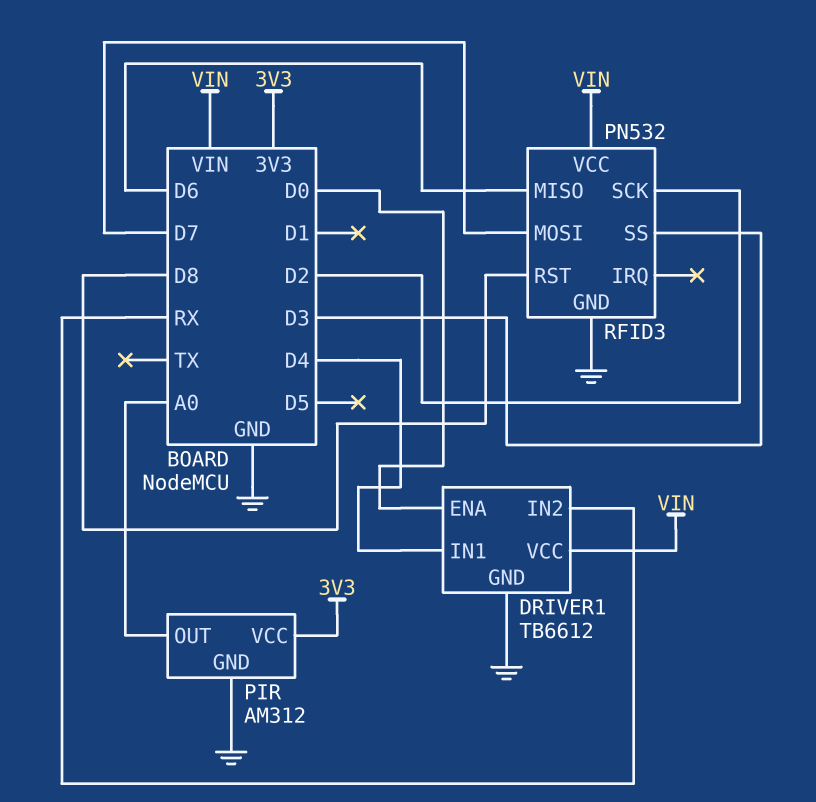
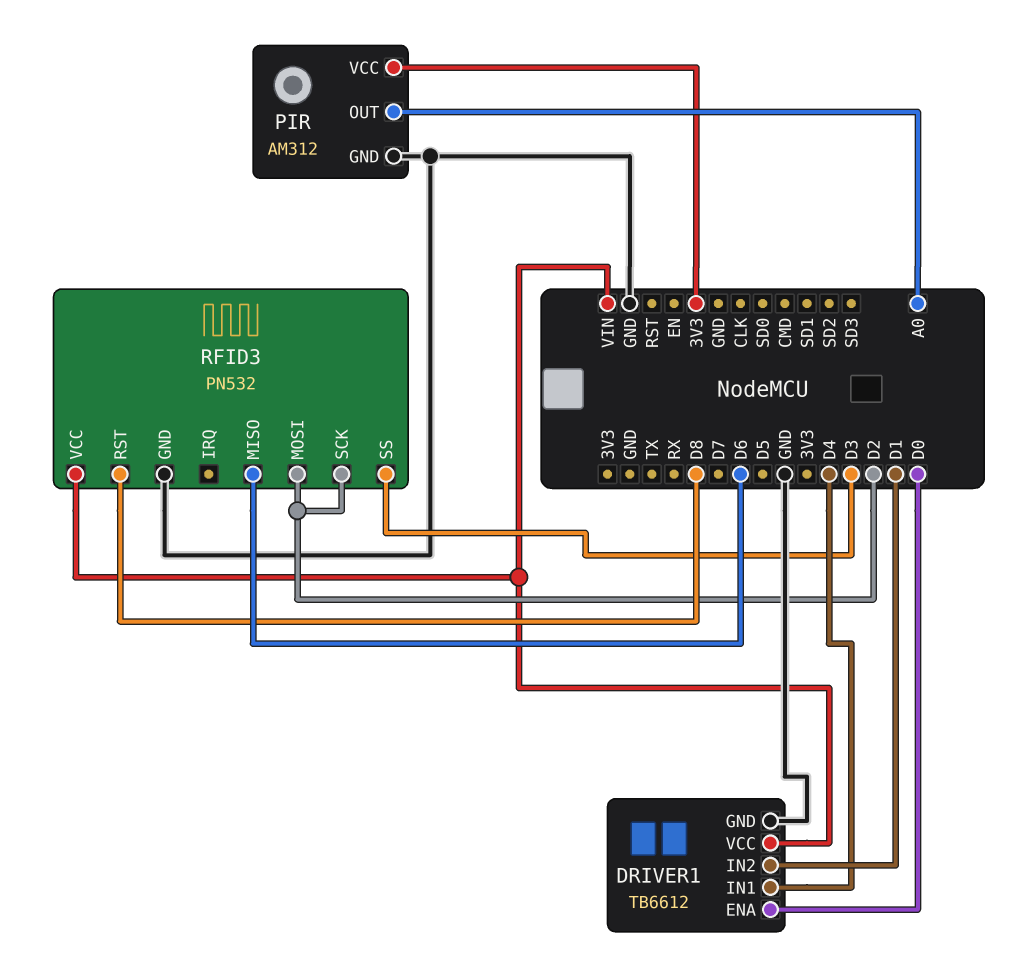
DRIVER1 pin IN2: RX -> D1
RFID3 pin MOSI: D7 -> D2

